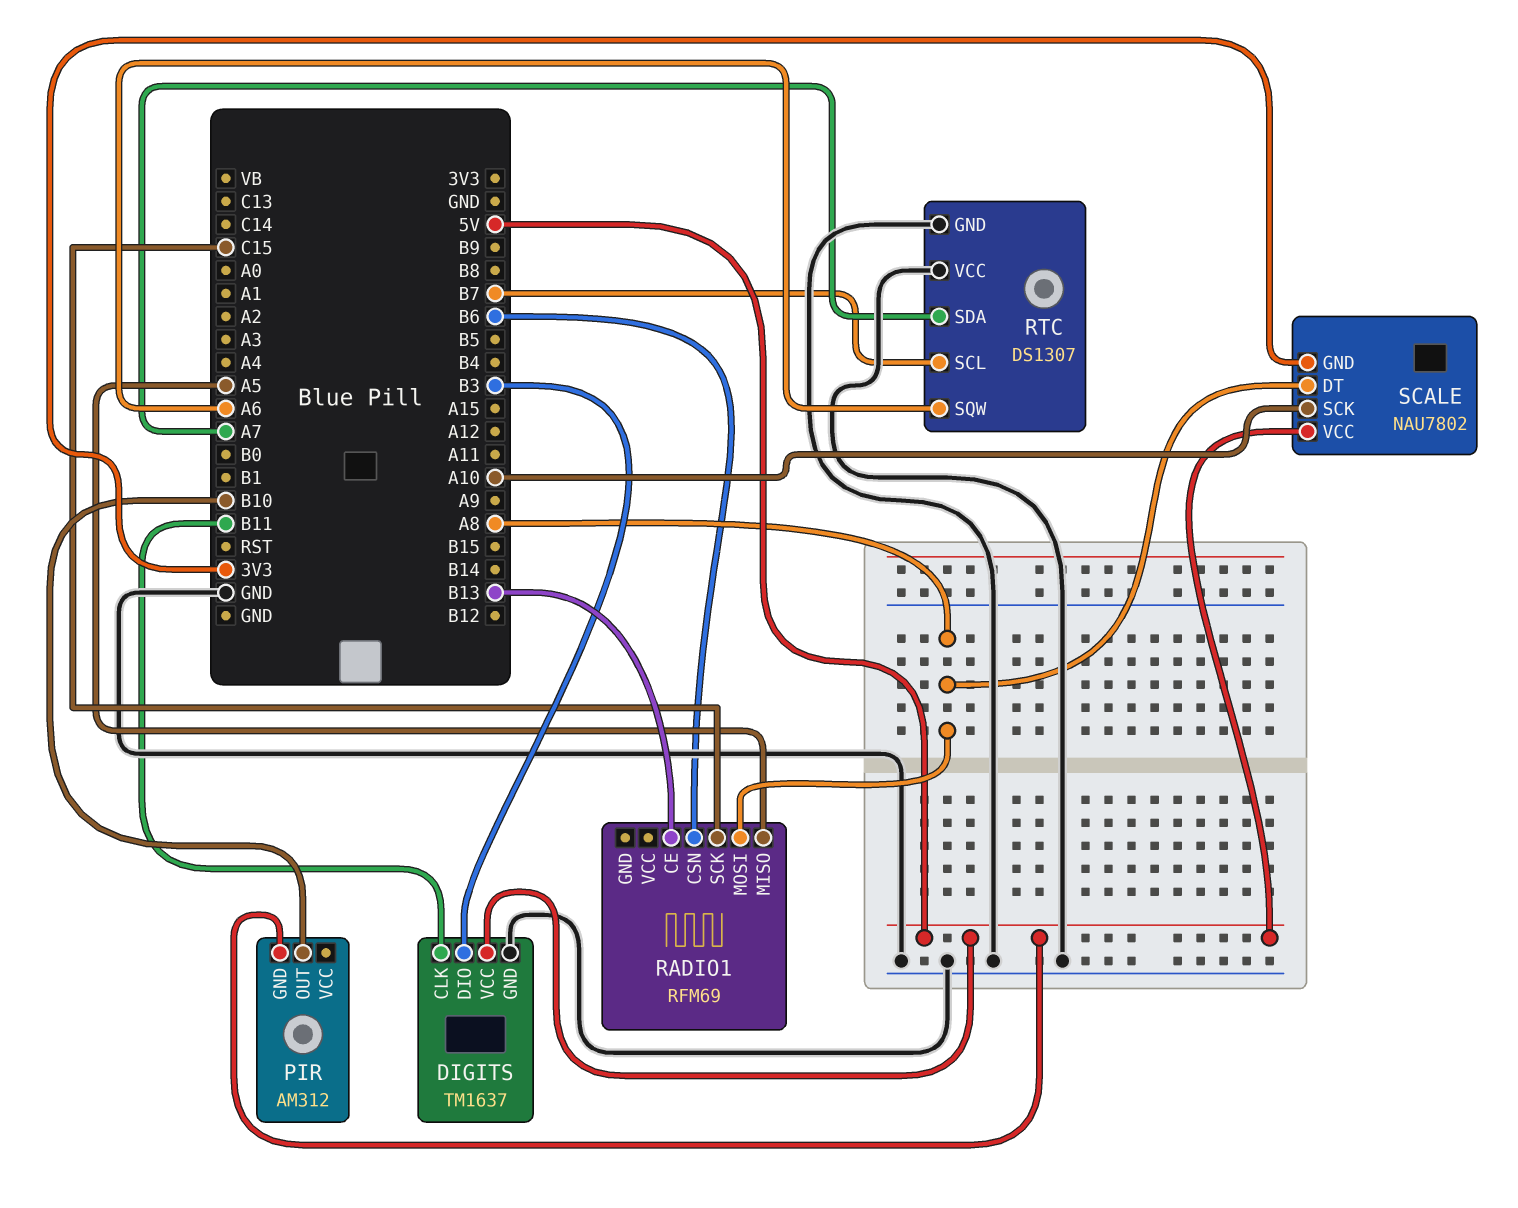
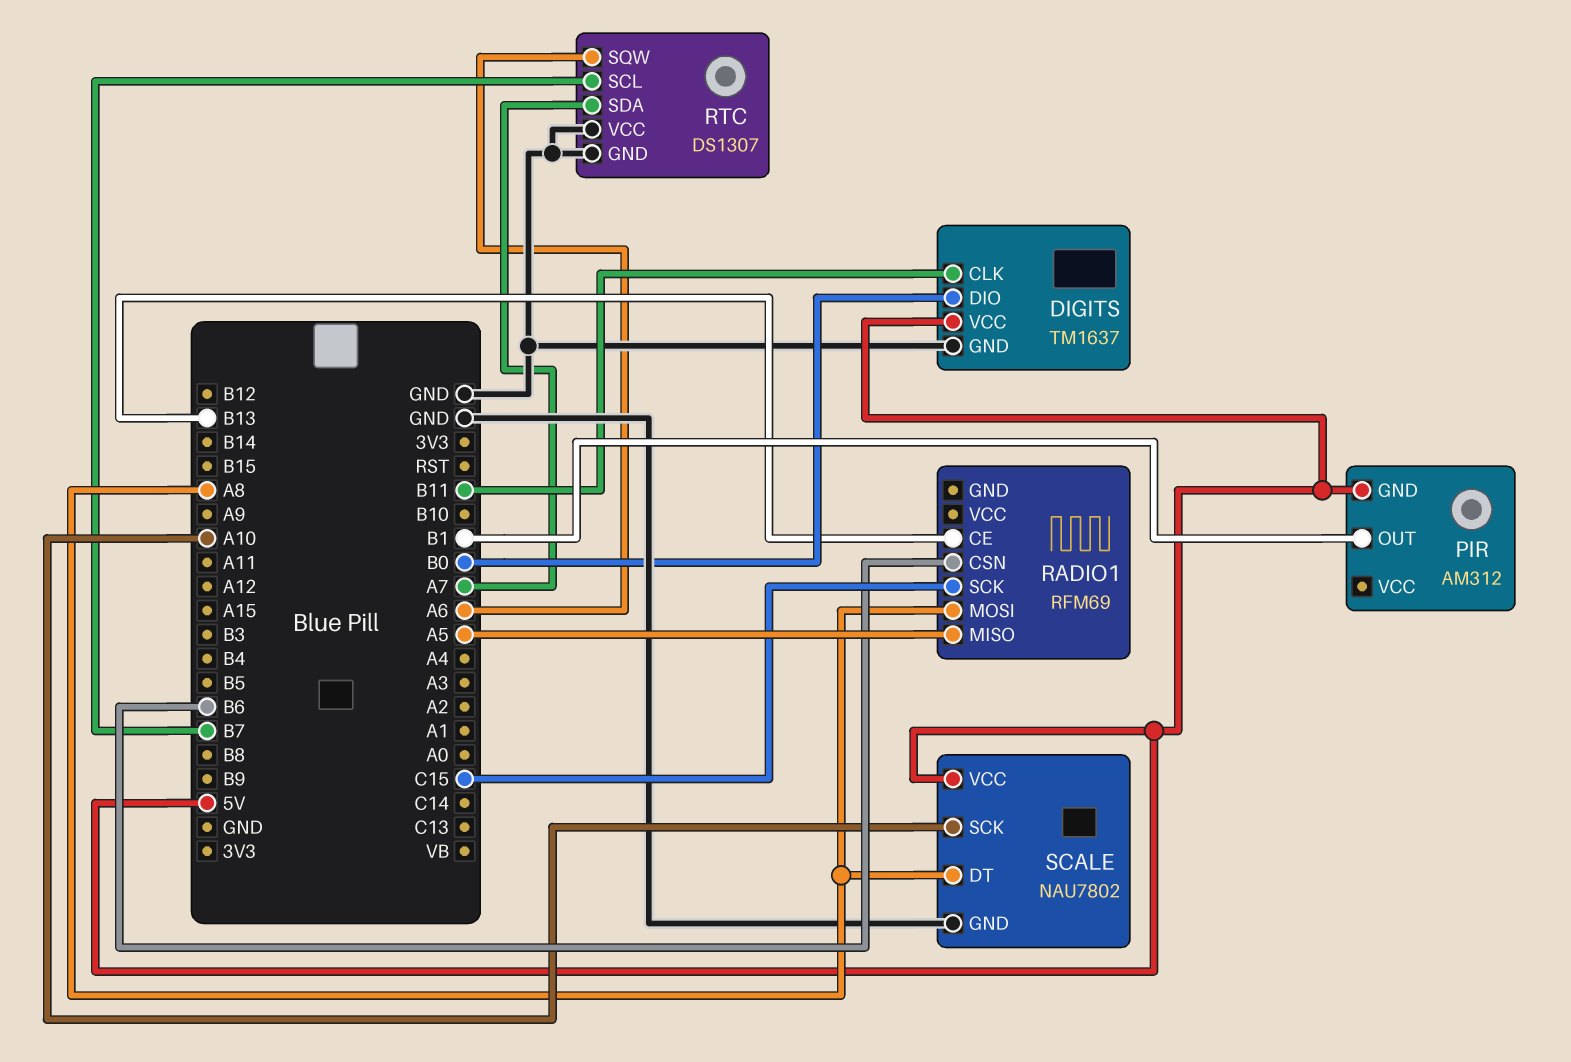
DIGITS pin DIO: B3 -> B0
PIR pin OUT: B10 -> B1
SCALE pin GND: 3V3 -> GND

